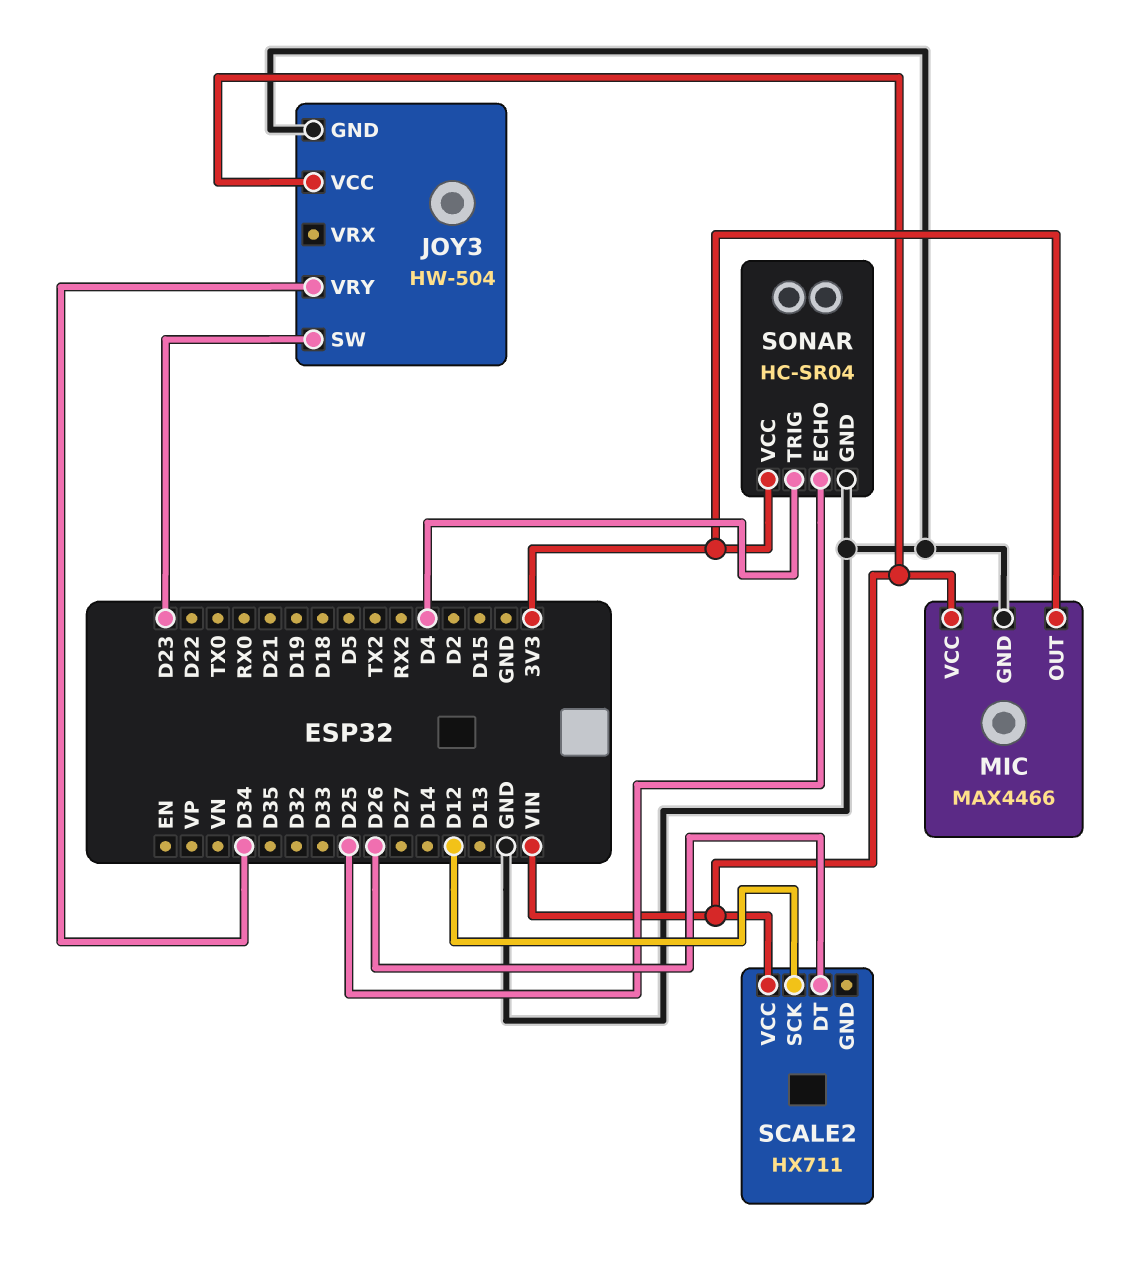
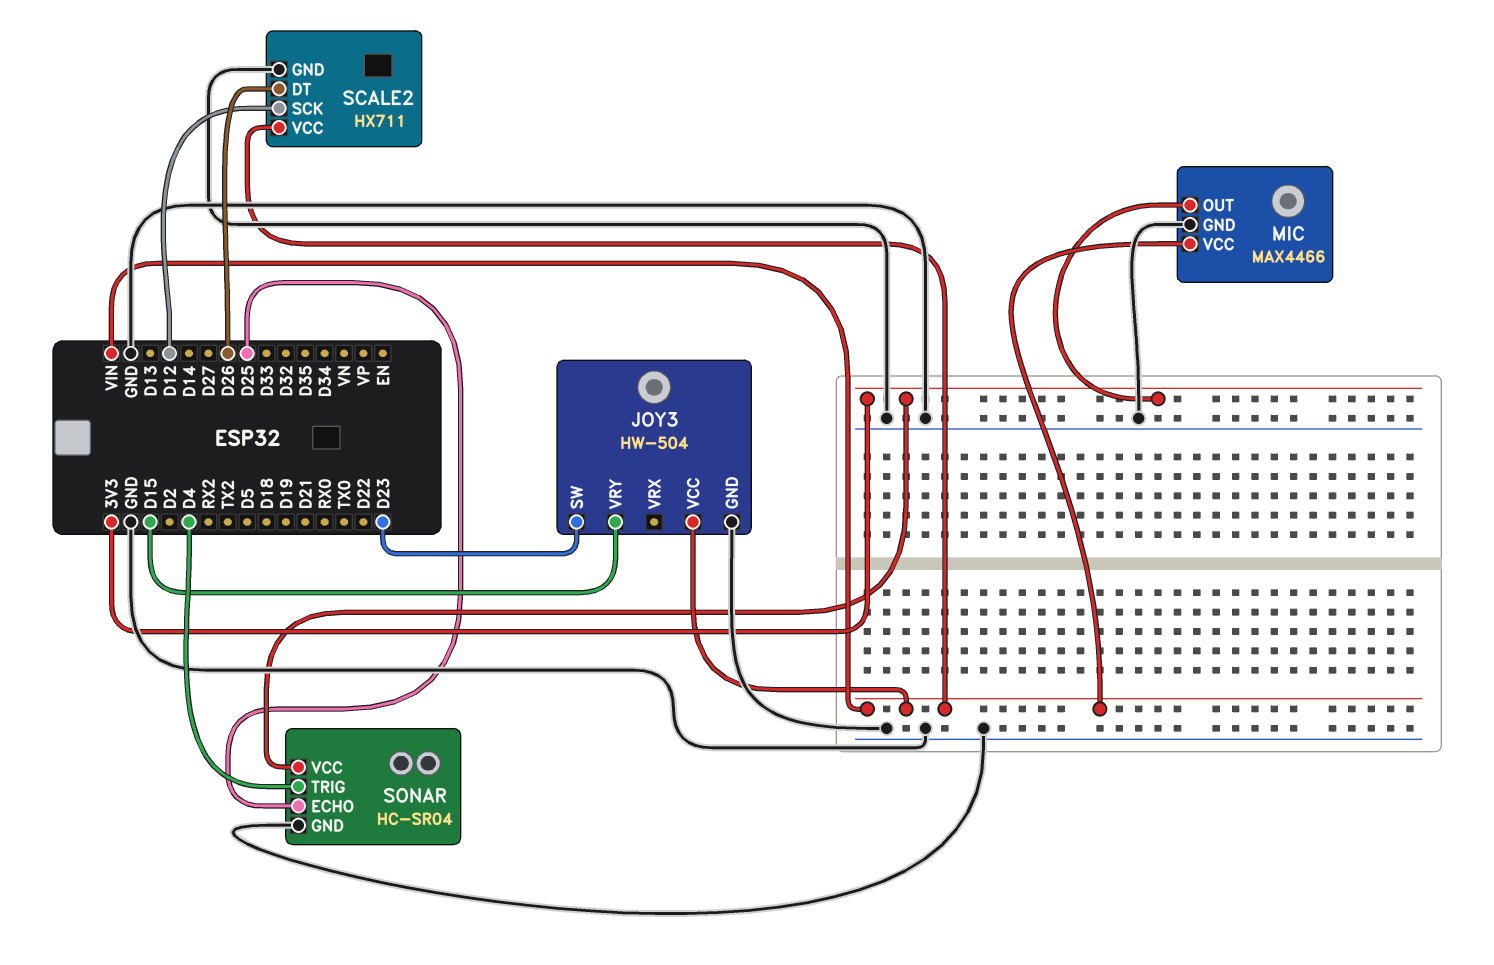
JOY3 pin VRY: D34 -> D15
SCALE2 pin GND: none -> GND

